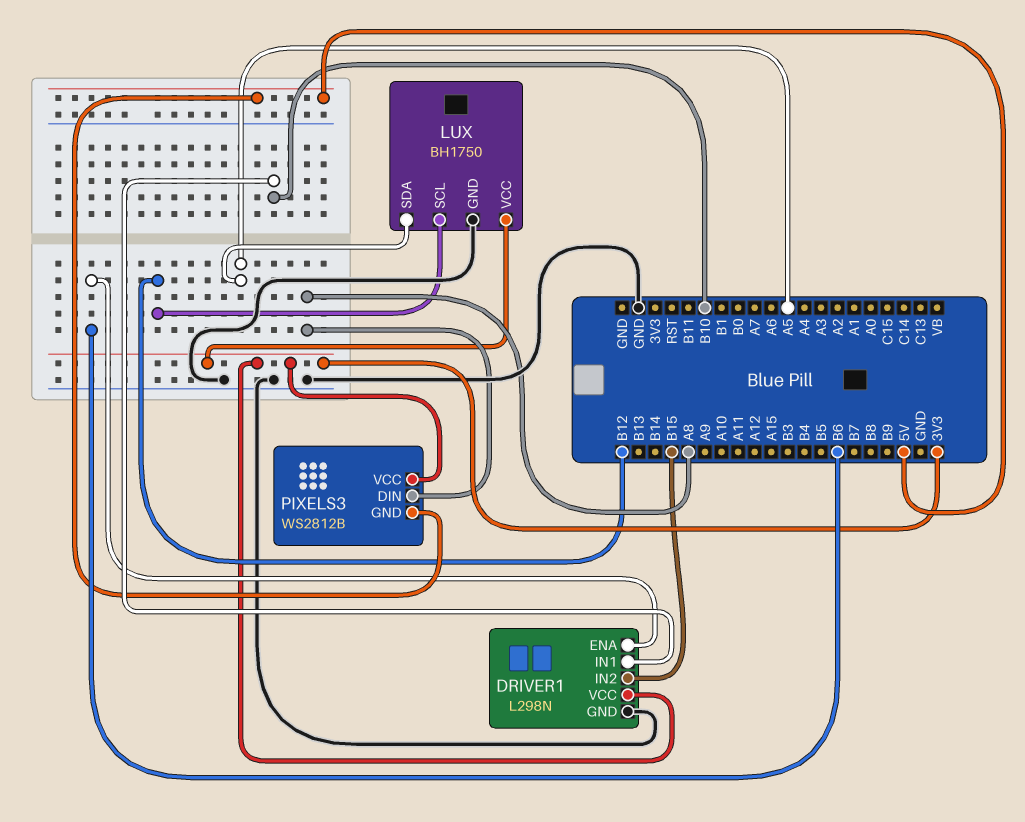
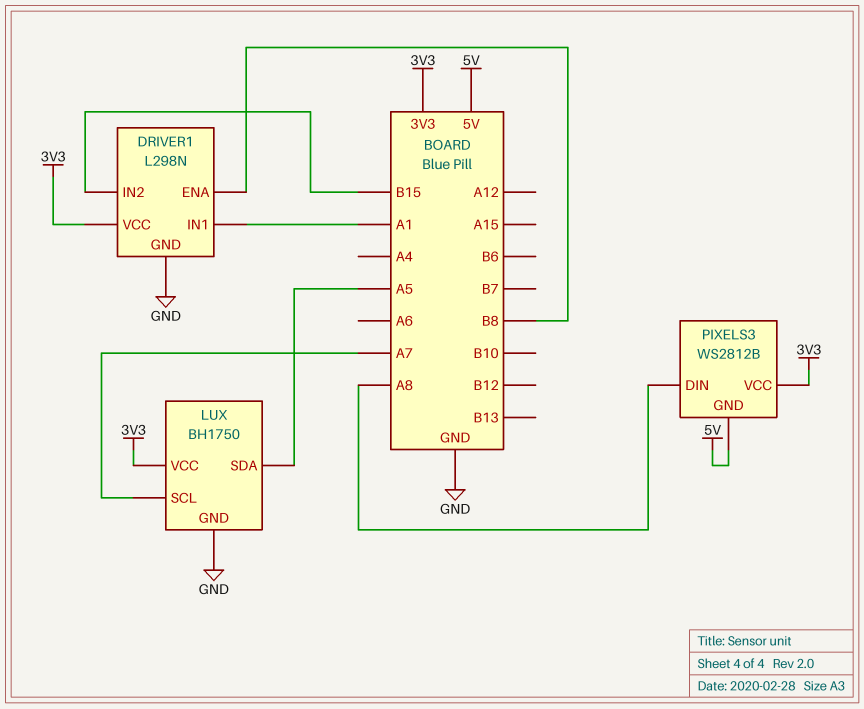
DRIVER1 pin ENA: B6 -> B8
DRIVER1 pin IN1: B10 -> A1
LUX pin SCL: B12 -> A7

